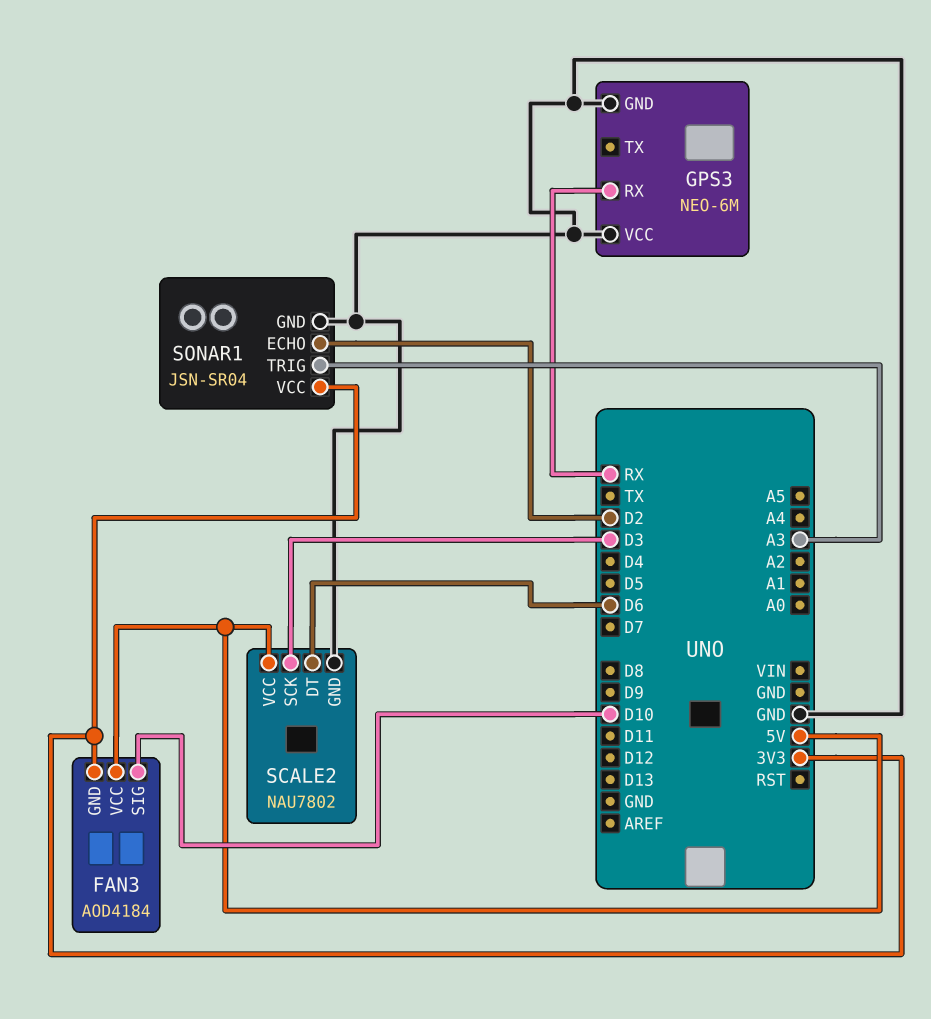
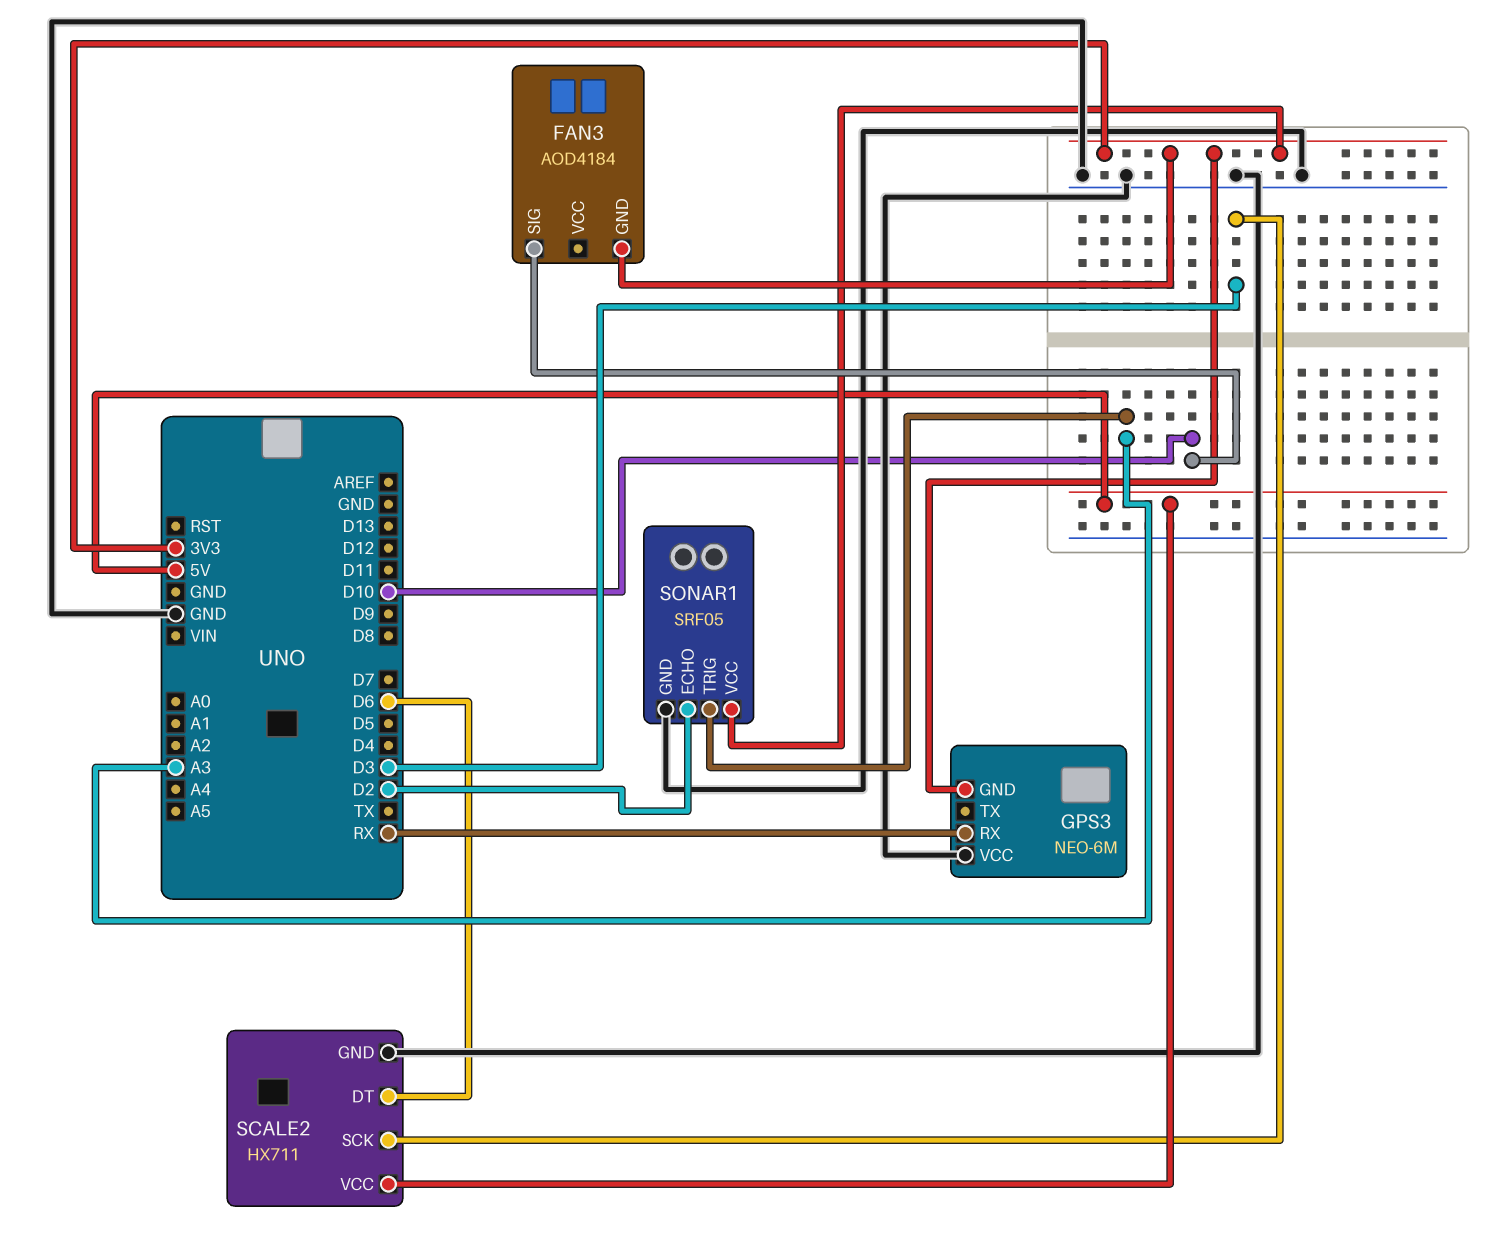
FAN3 pin VCC: 5V -> none
GPS3 pin GND: GND -> 3V3
SCALE2: NAU7802 -> HX711
SONAR1: JSN-SR04 -> SRF05

